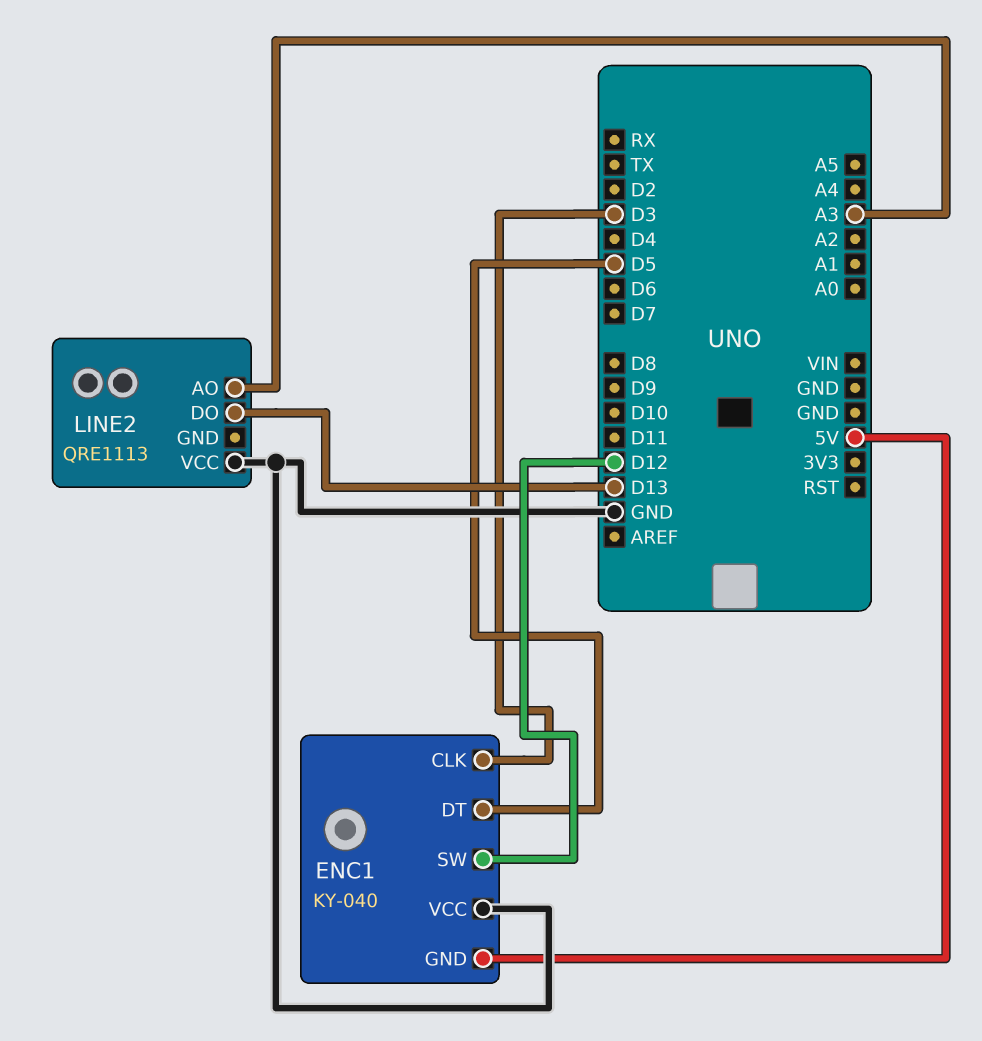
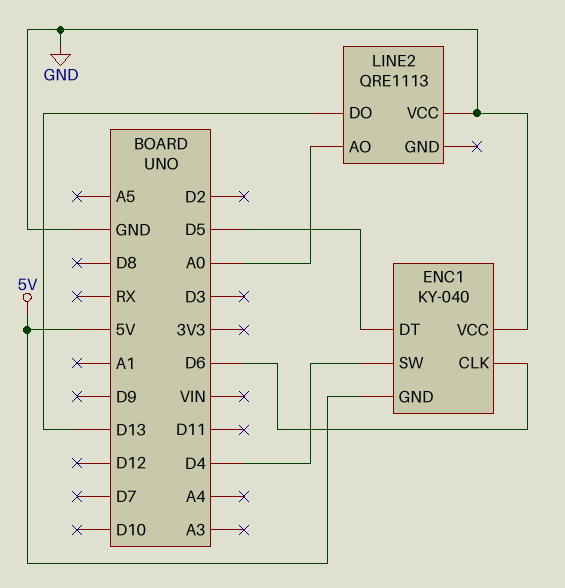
ENC1 pin CLK: D3 -> D6
ENC1 pin SW: D12 -> D4
LINE2 pin AO: A3 -> A0

